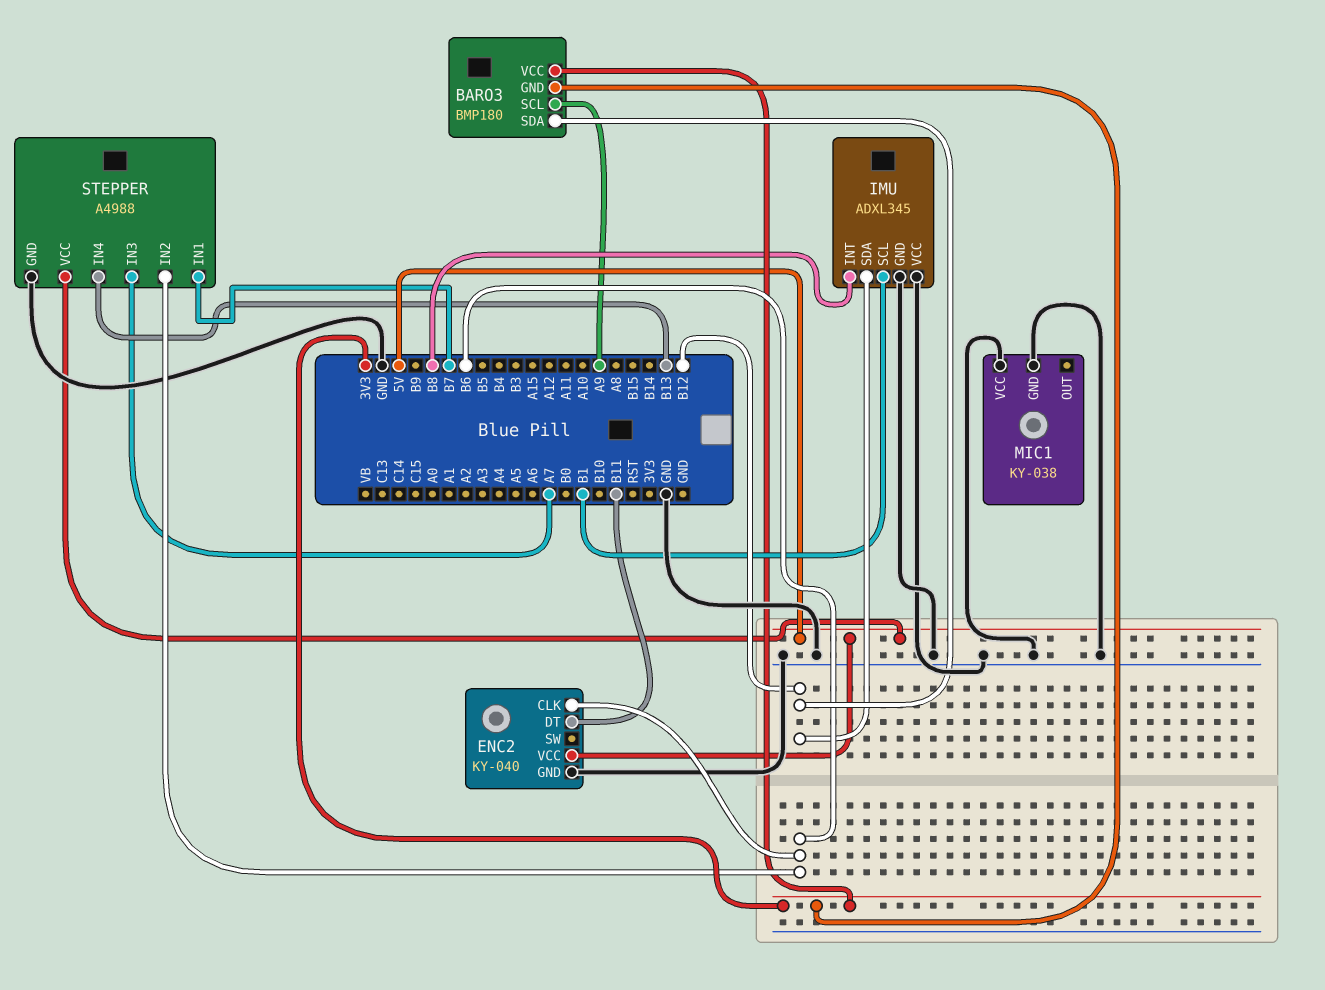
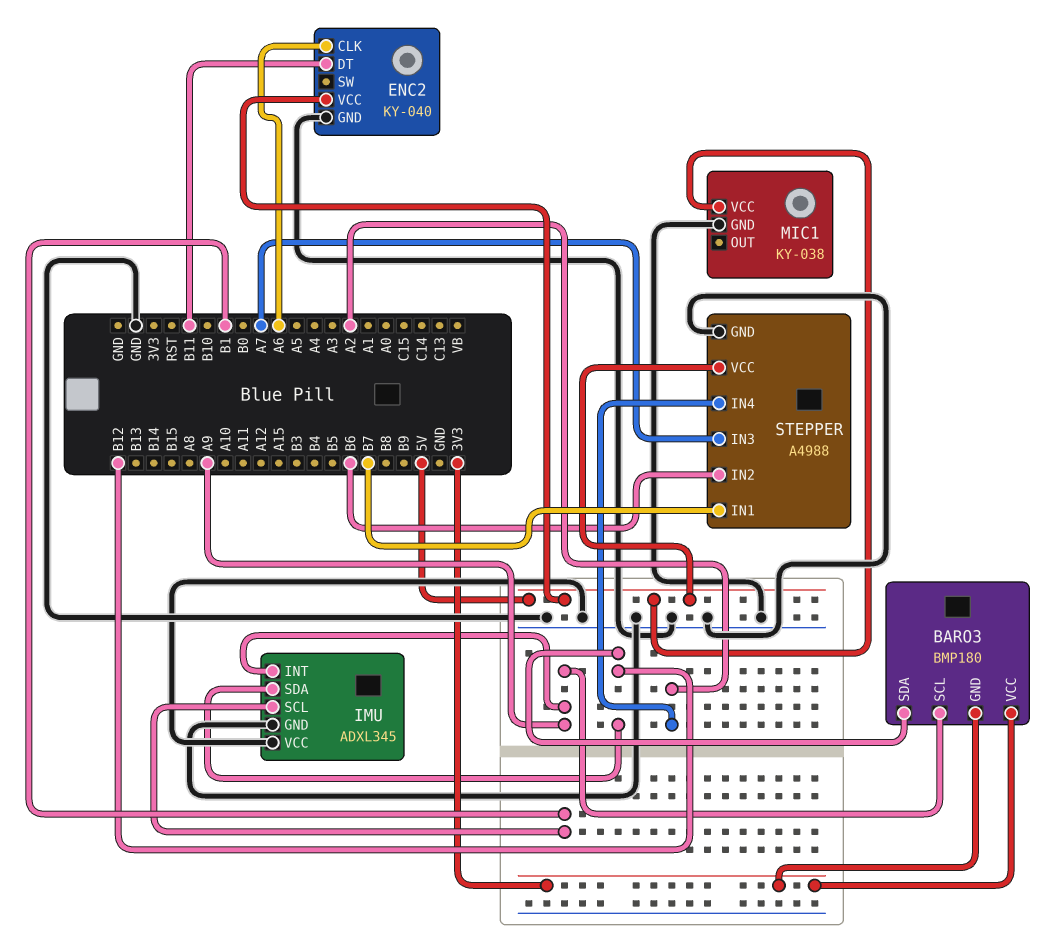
ENC2 pin CLK: B6 -> A6
IMU pin INT: B8 -> A9
MIC1 pin VCC: GND -> 5V
STEPPER pin IN4: B13 -> A2

